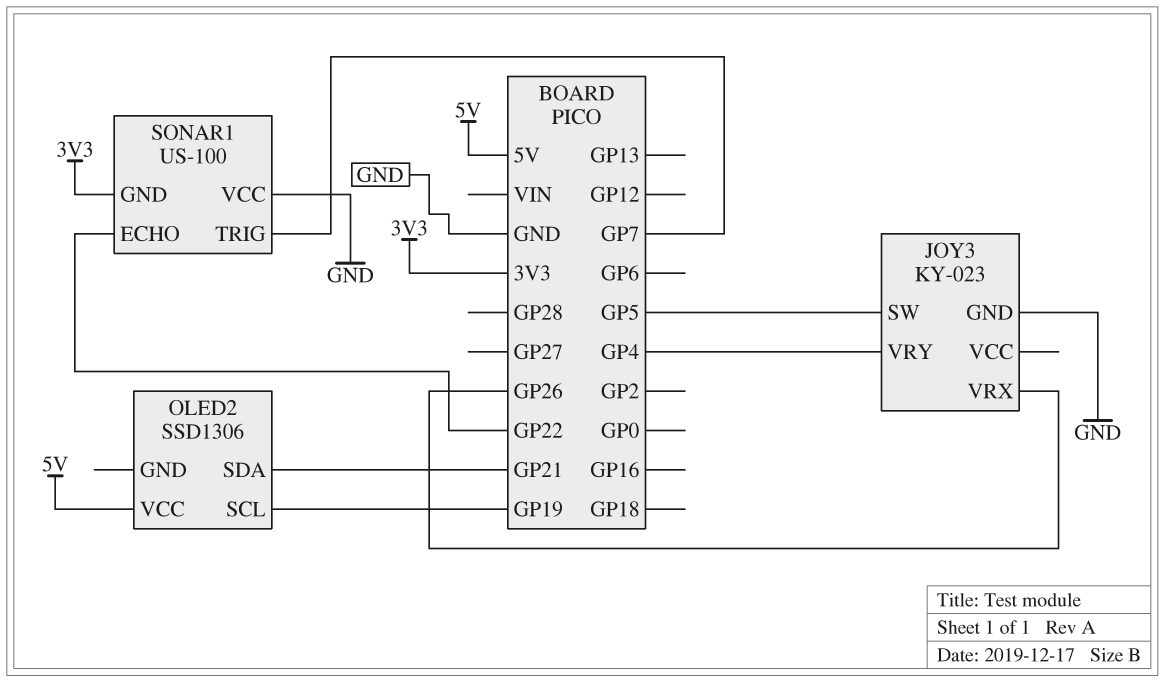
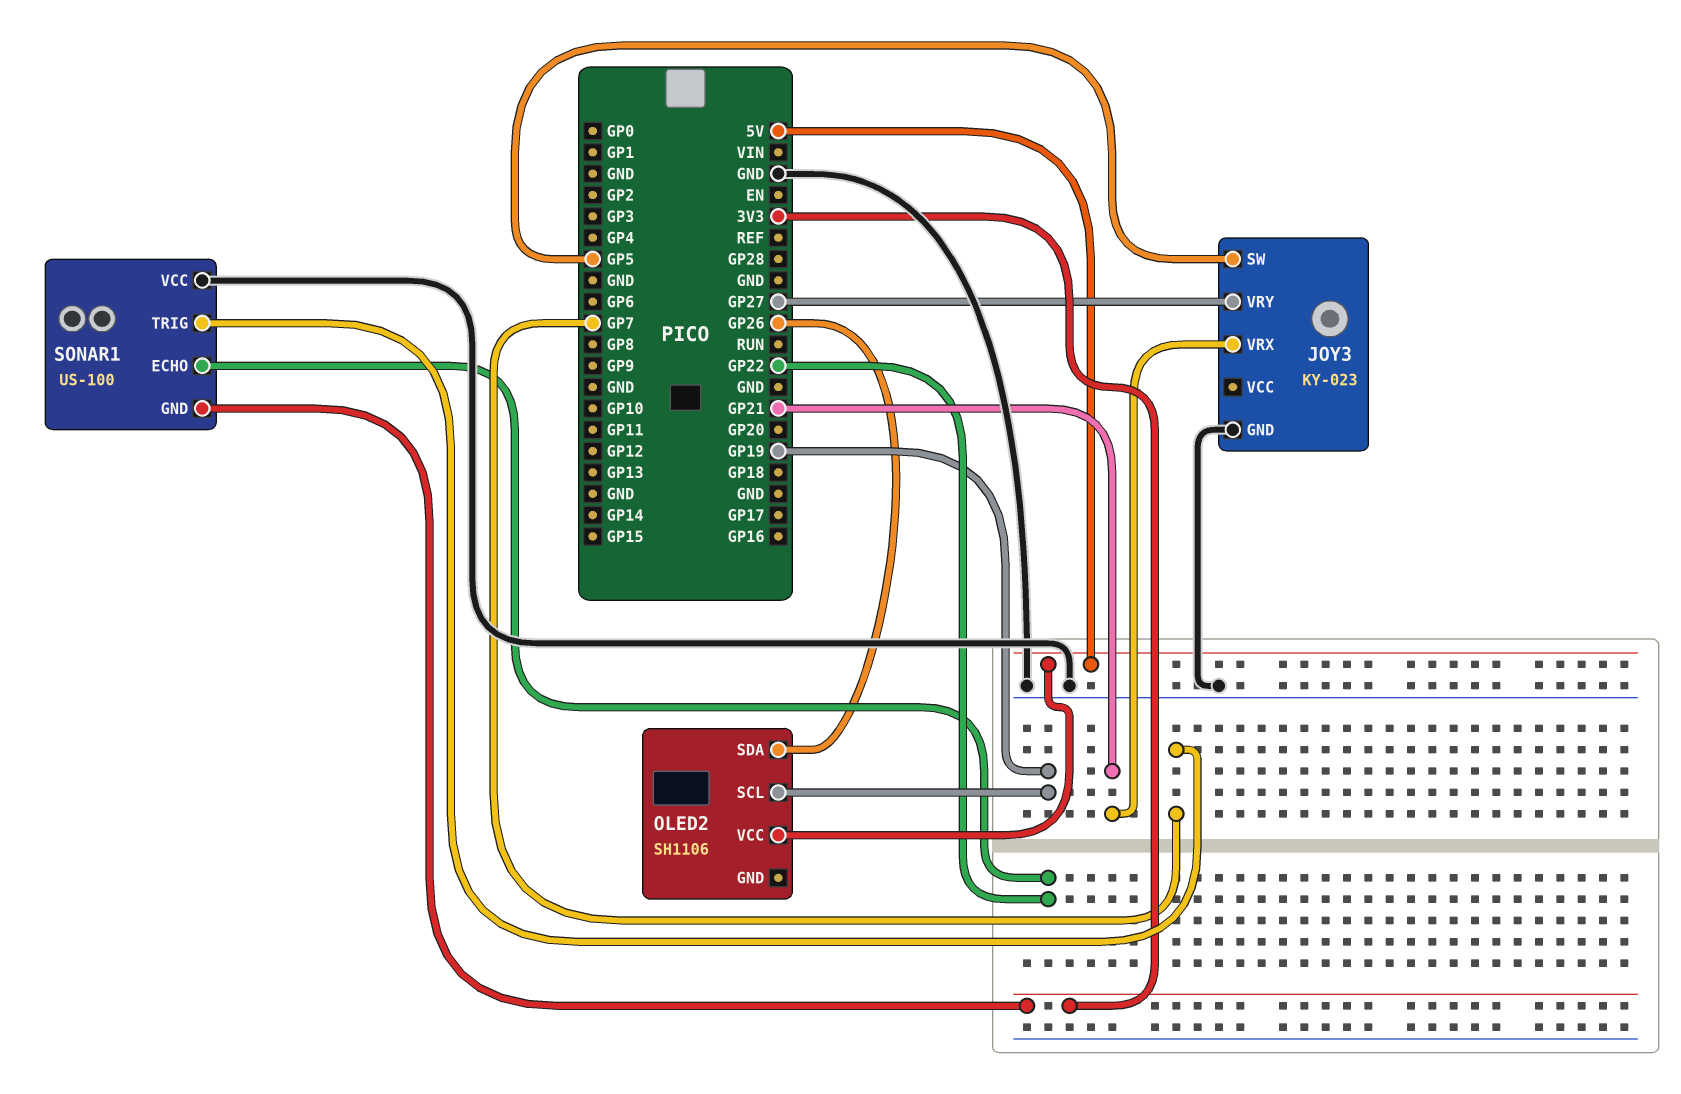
JOY3 pin VRX: GP26 -> GP21
JOY3 pin VRY: GP4 -> GP27
OLED2: SSD1306 -> SH1106
OLED2 pin SDA: GP21 -> GP26

